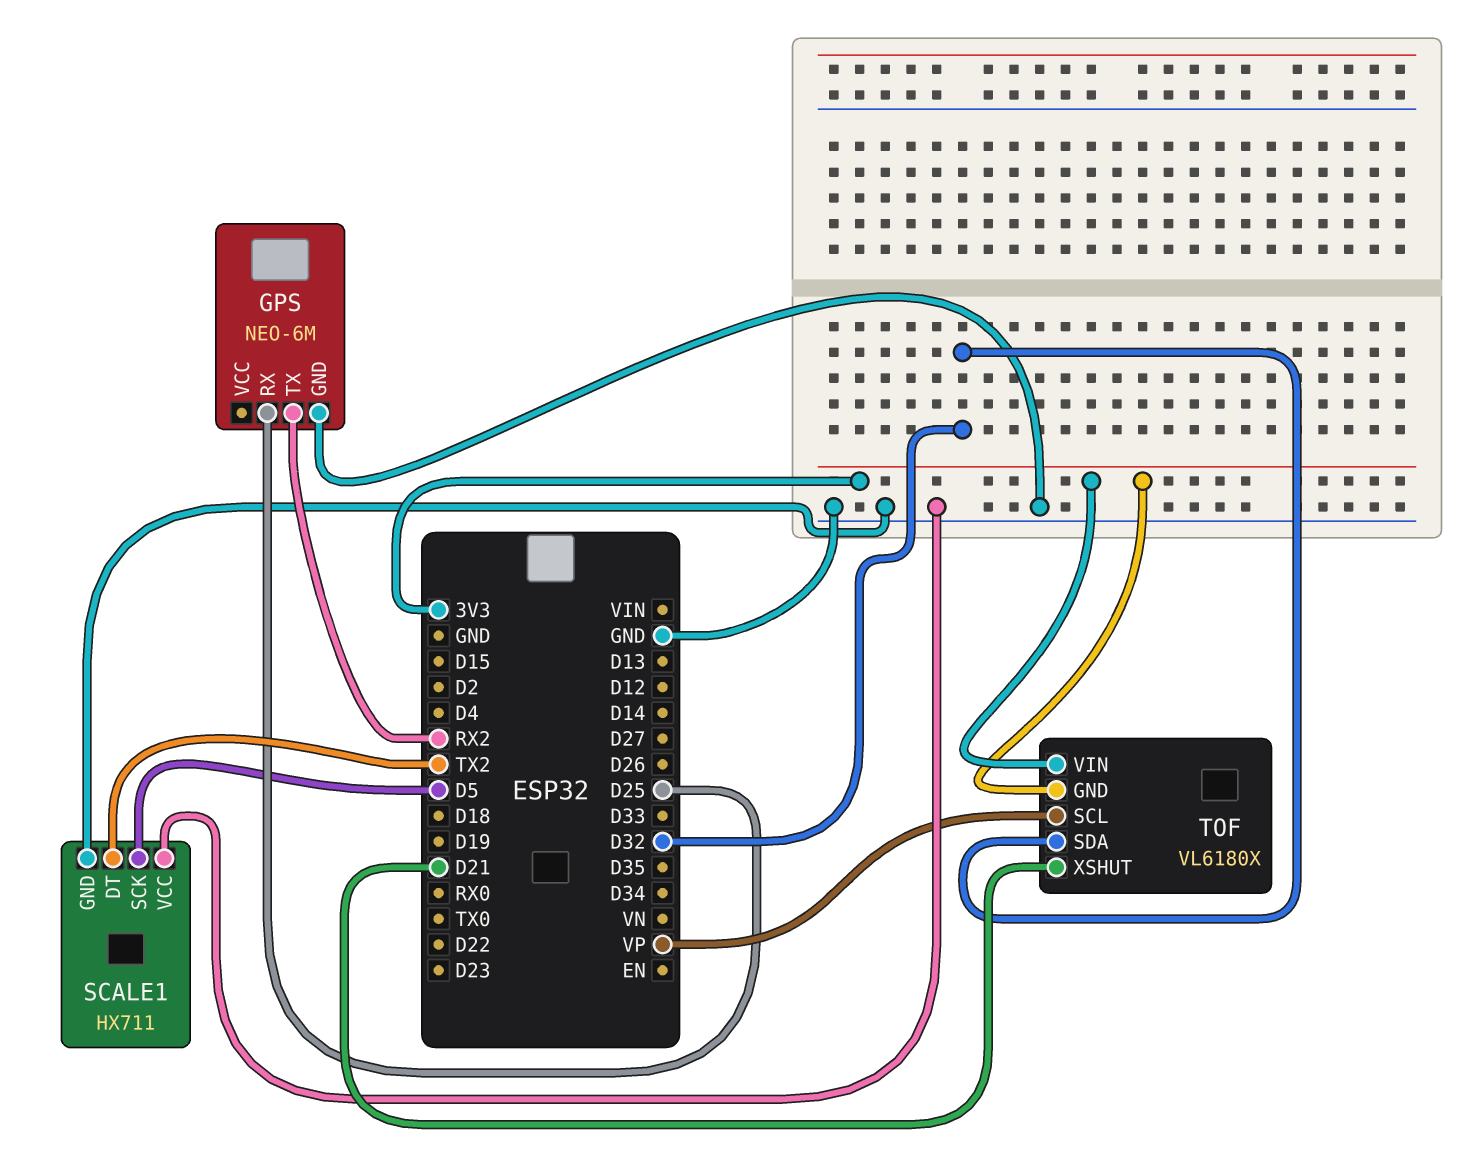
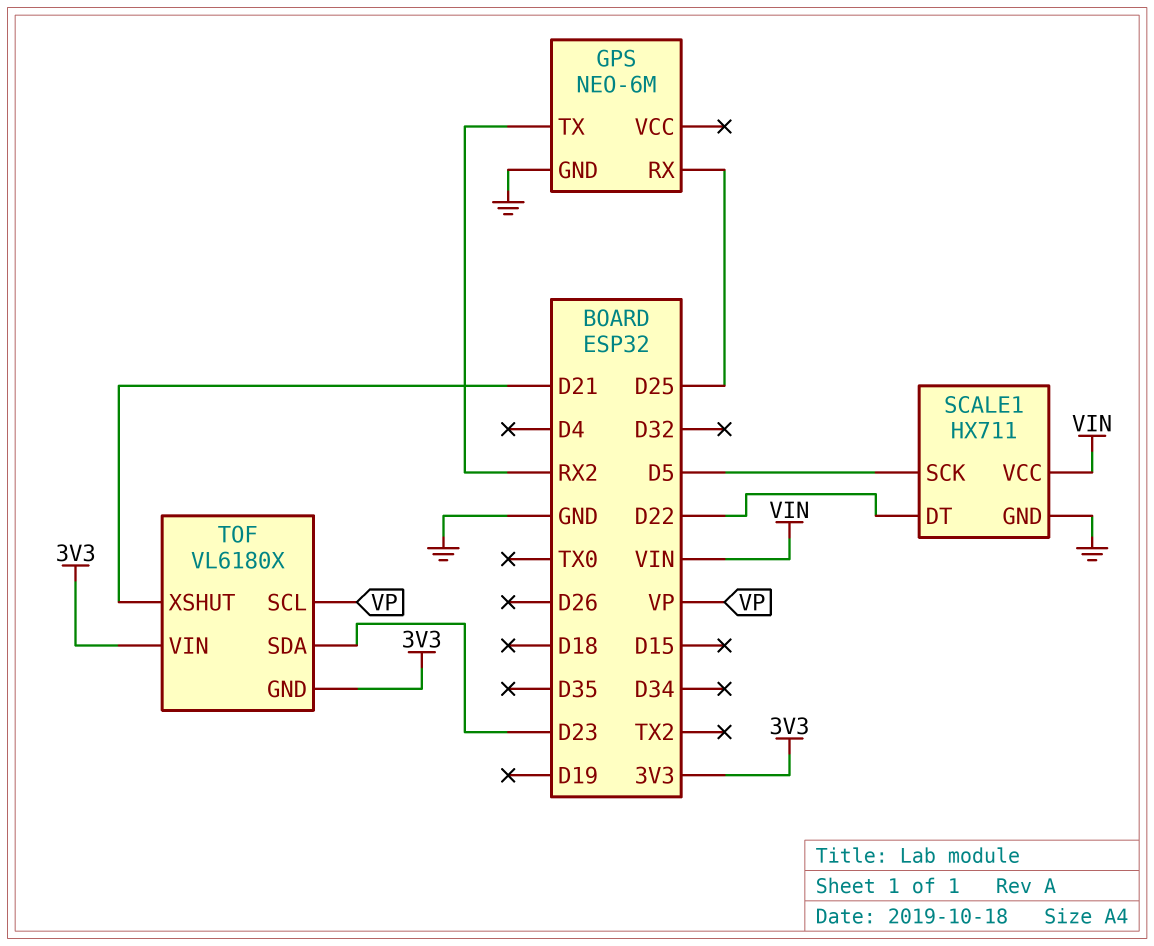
SCALE1 pin DT: TX2 -> D22
SCALE1 pin VCC: GND -> VIN
TOF pin SDA: D32 -> D23

